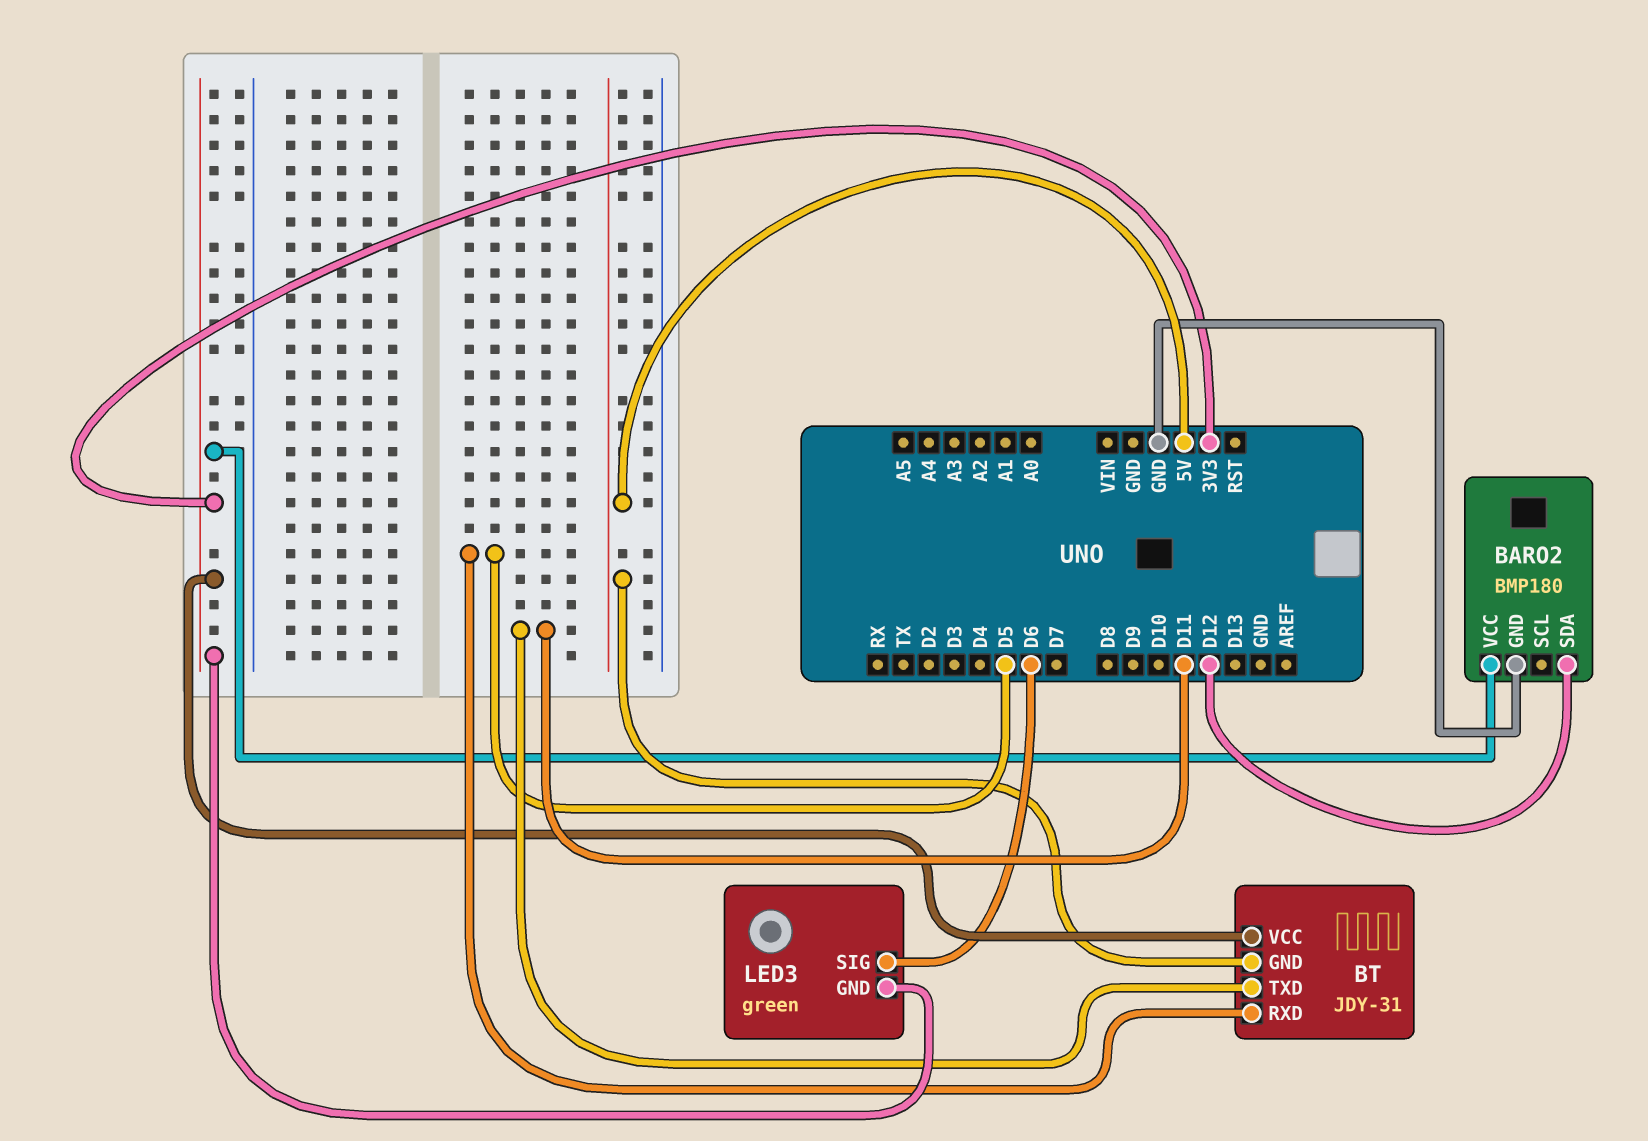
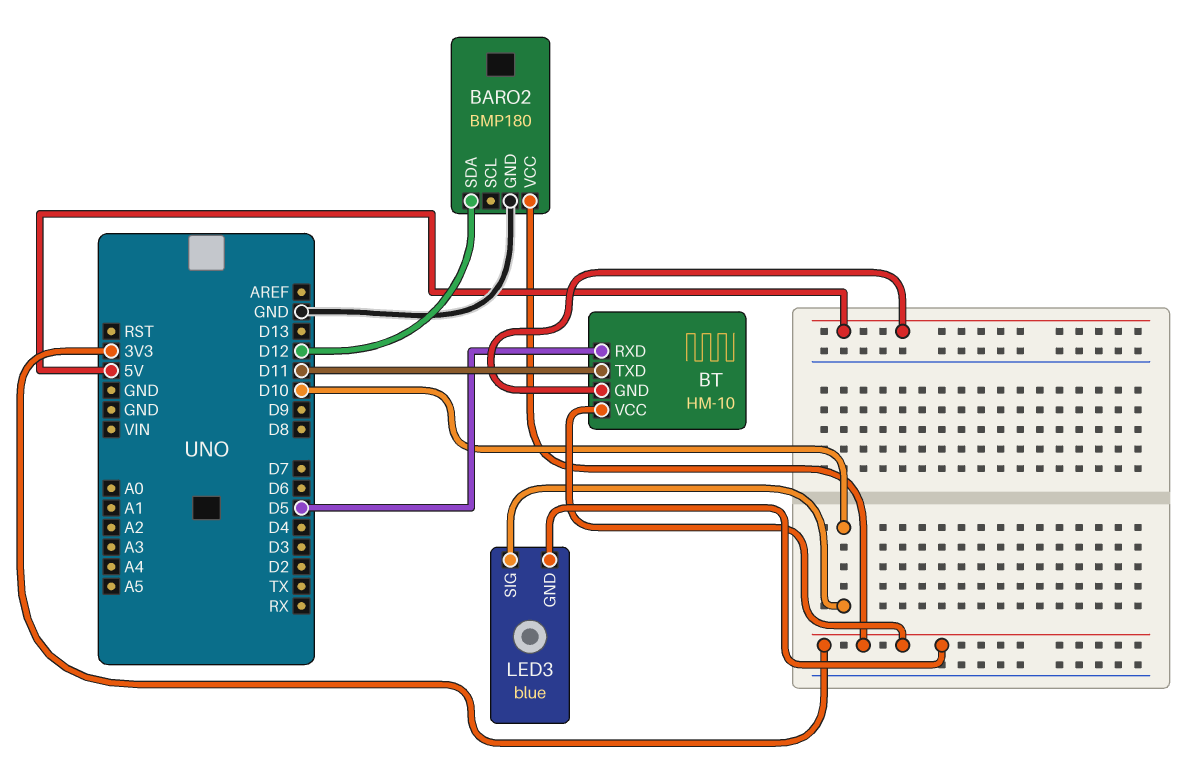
BT: JDY-31 -> HM-10
LED3: green -> blue
LED3 pin SIG: D6 -> D10

